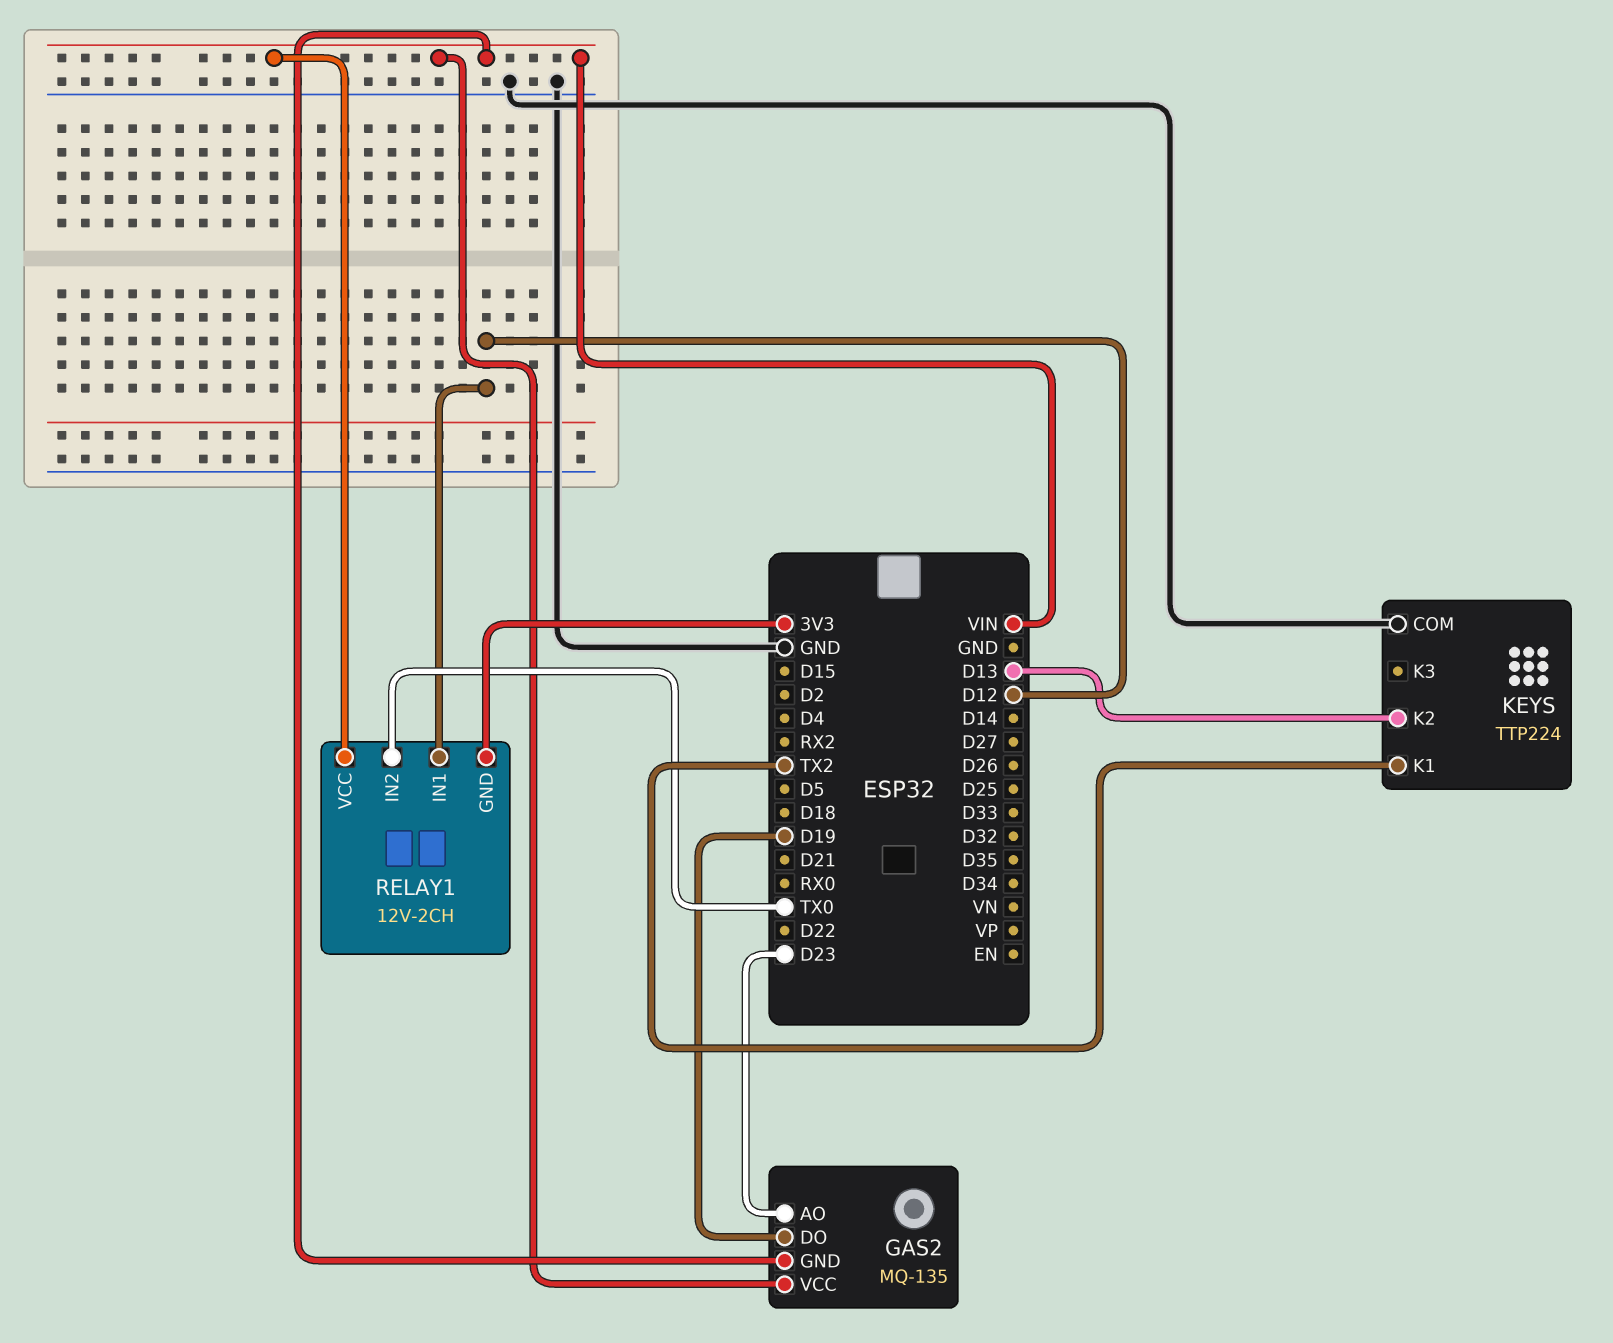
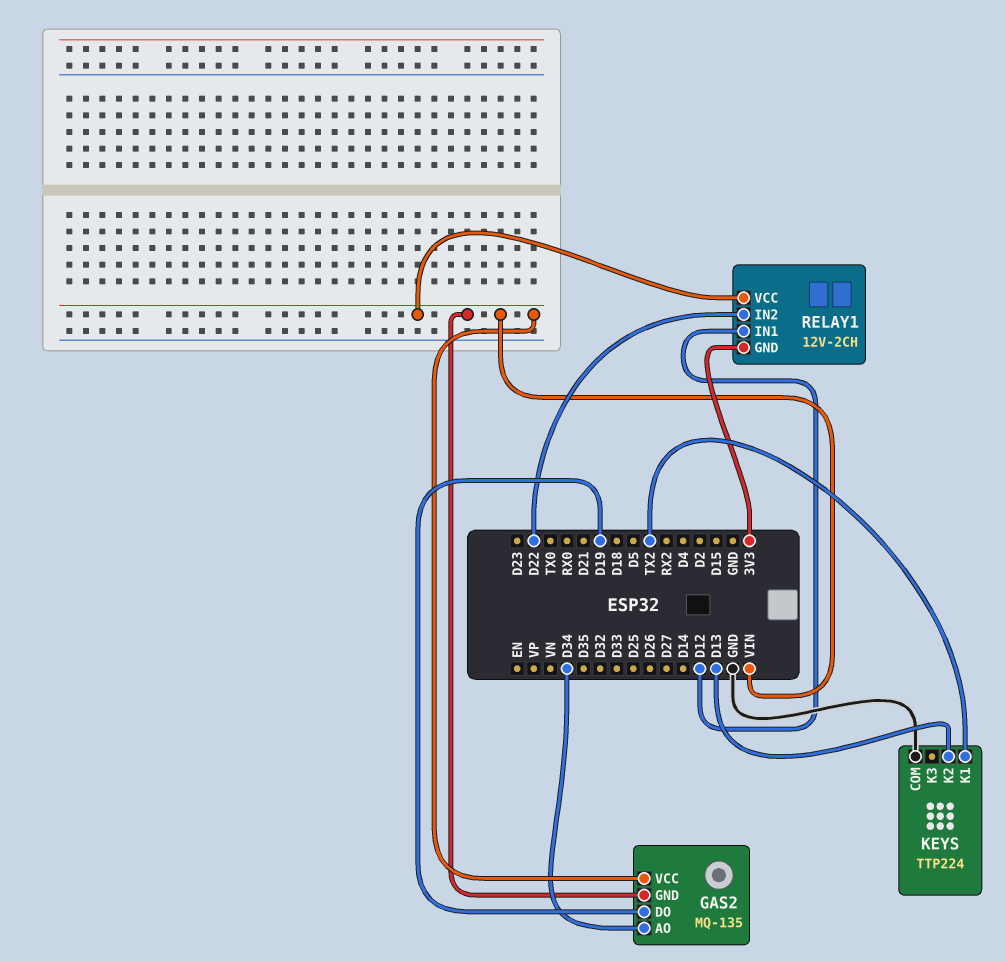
GAS2 pin AO: D23 -> D34
RELAY1 pin IN2: TX0 -> D22

